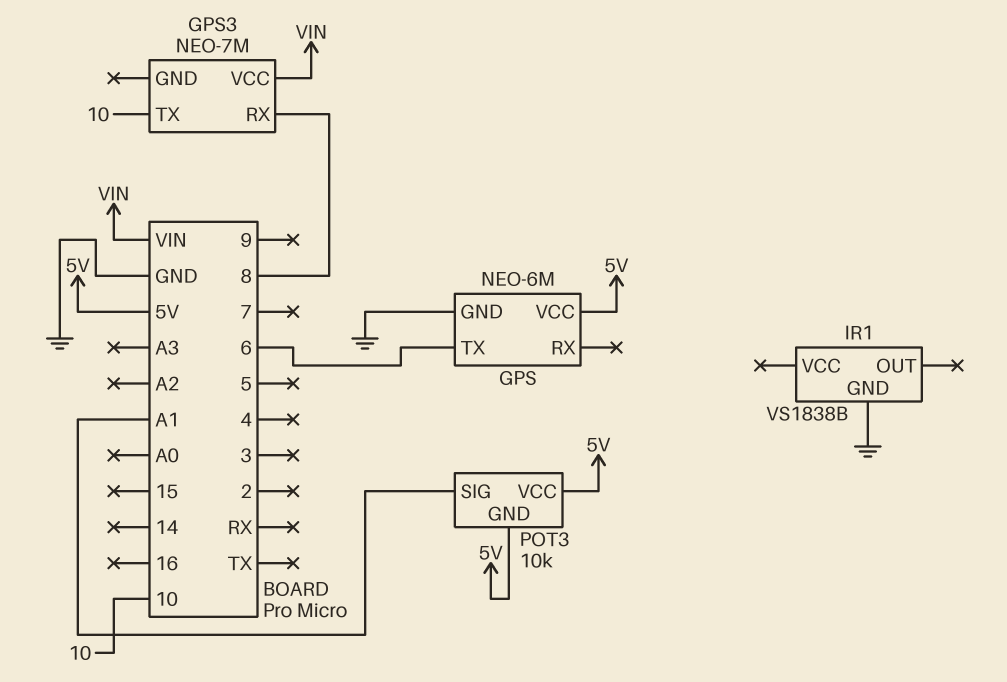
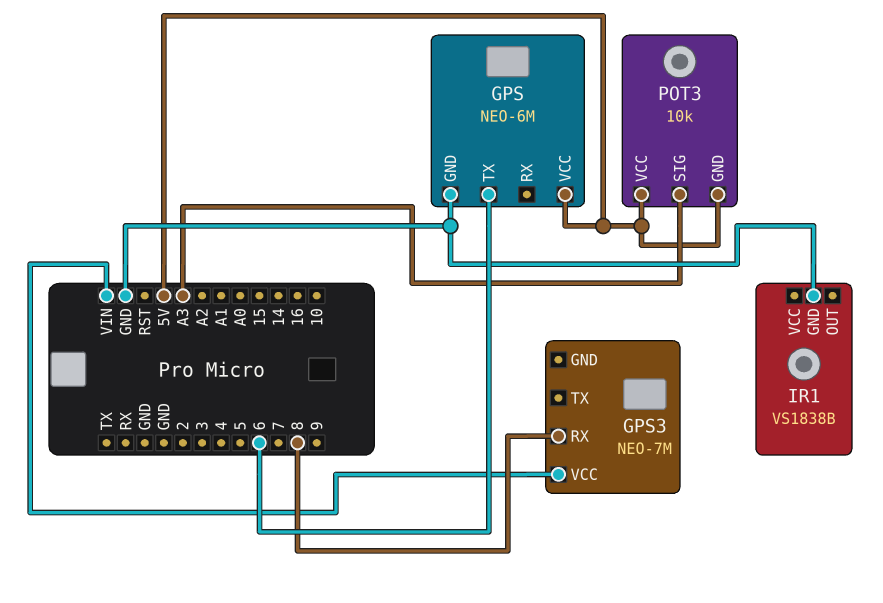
GPS3 pin TX: 10 -> none
POT3 pin SIG: A1 -> A3

